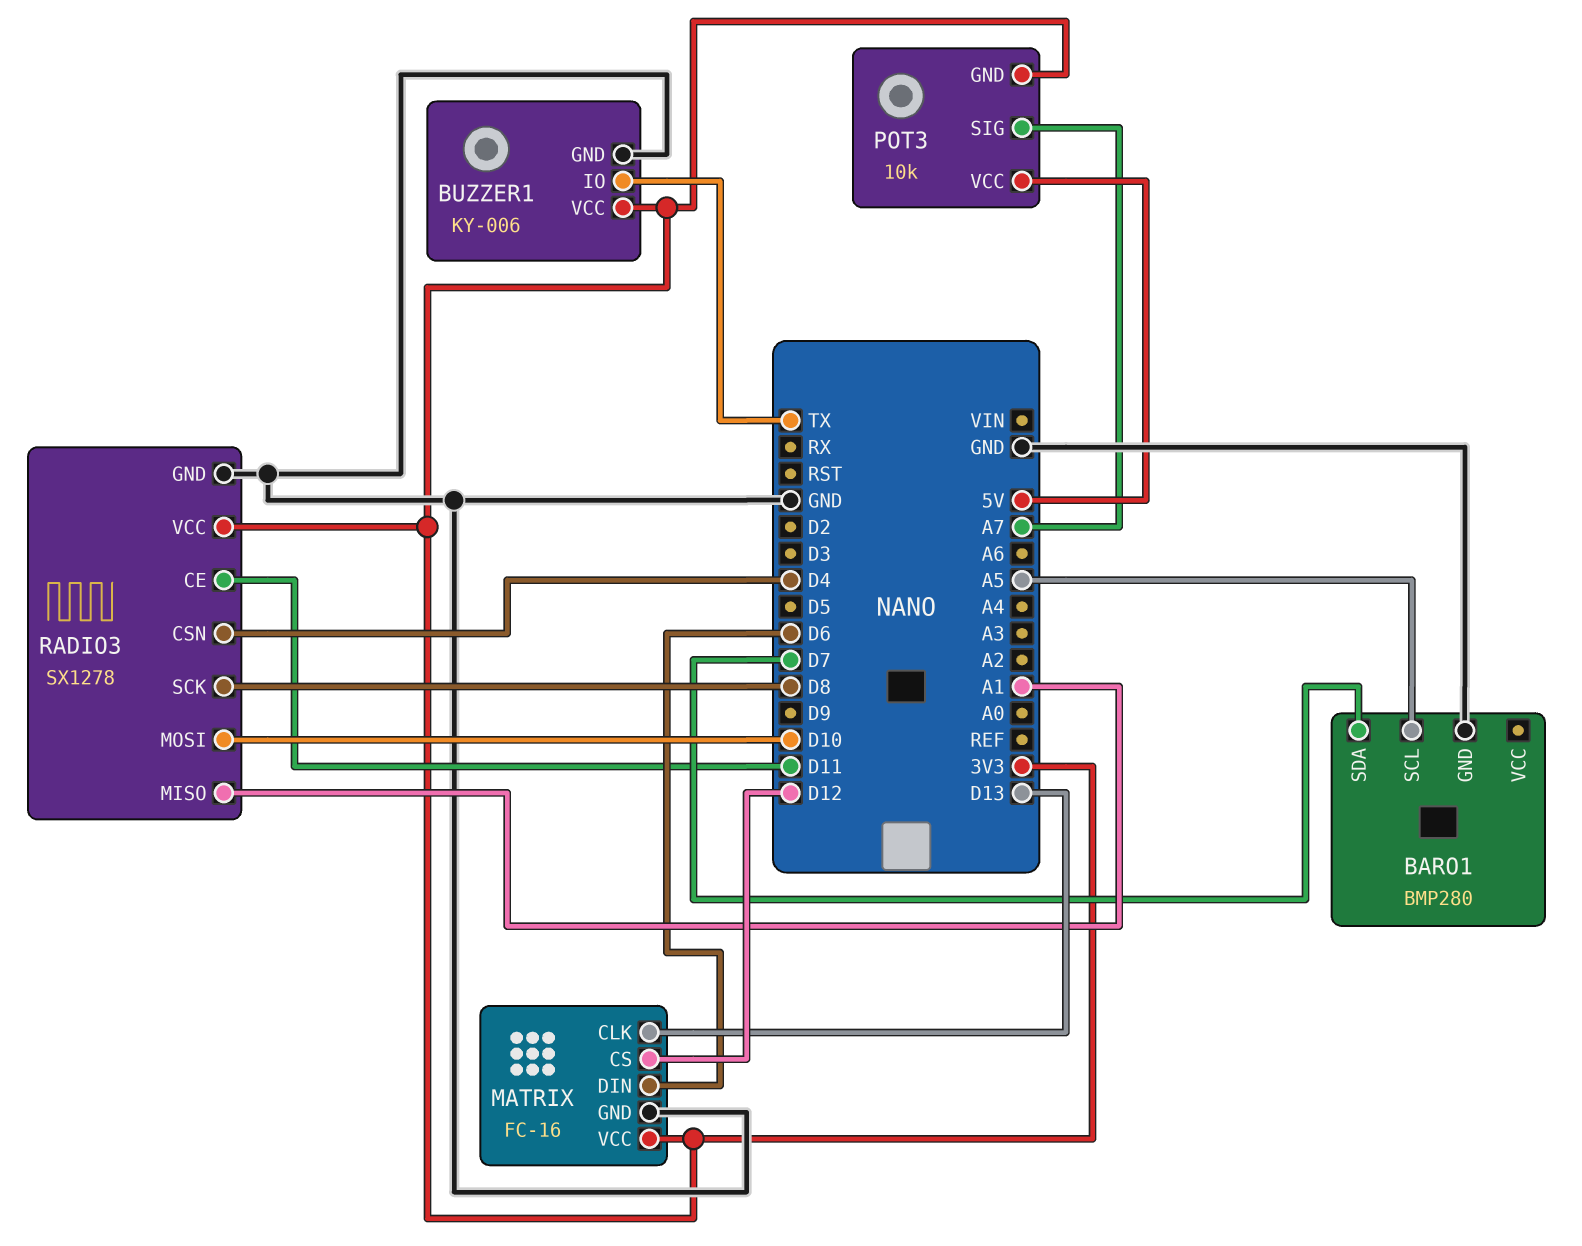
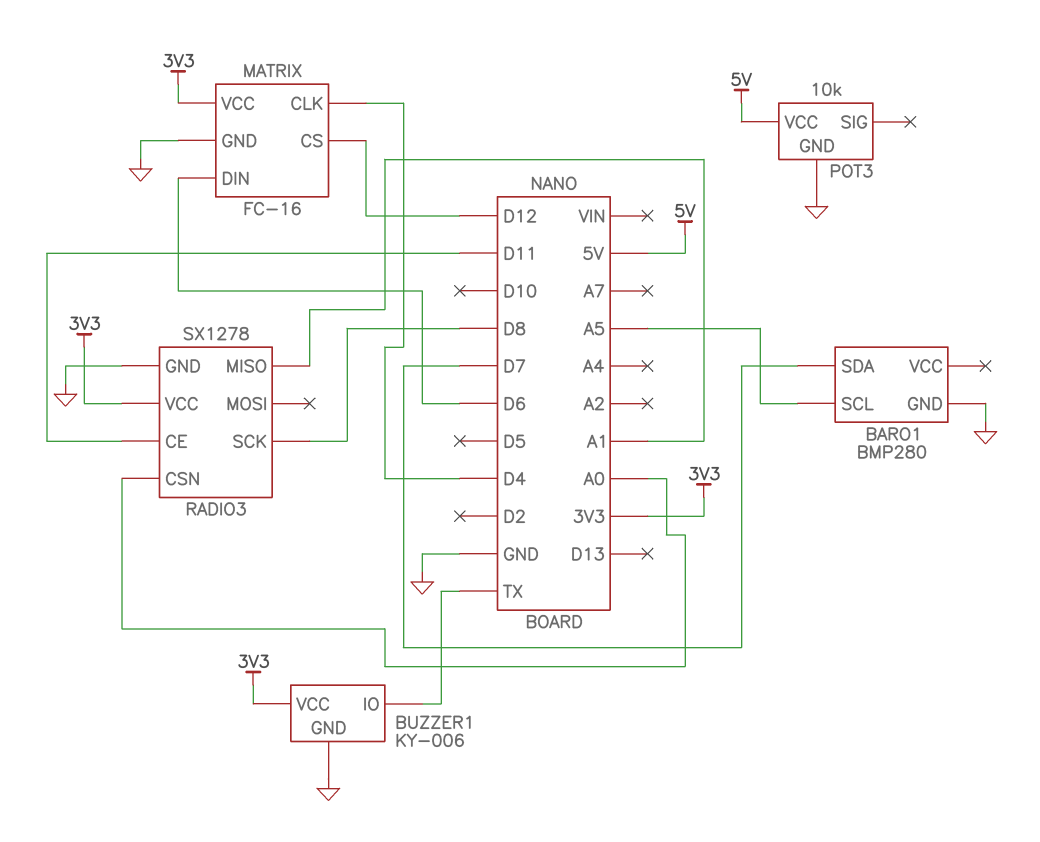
MATRIX pin CLK: D13 -> D4
POT3 pin GND: 3V3 -> GND
POT3 pin SIG: A7 -> none
RADIO3 pin CSN: D4 -> A0
RADIO3 pin MOSI: D10 -> none

